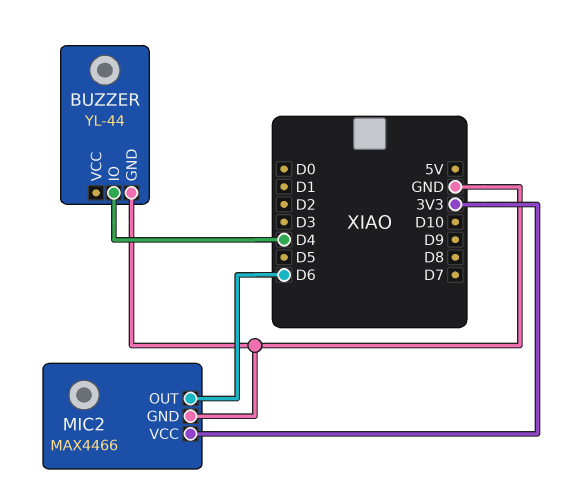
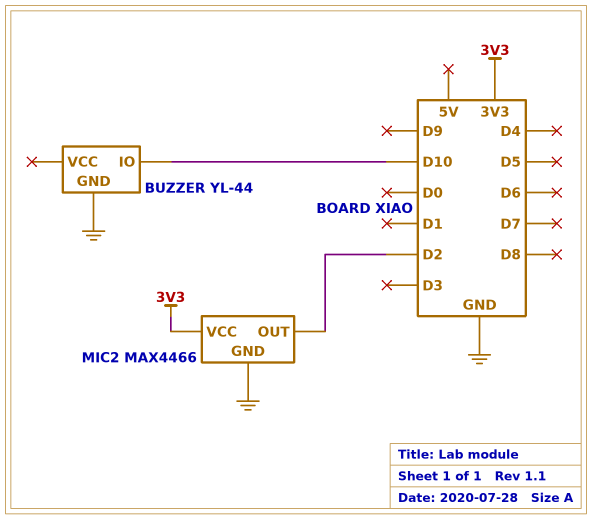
BUZZER pin IO: D4 -> D10
MIC2 pin OUT: D6 -> D2

